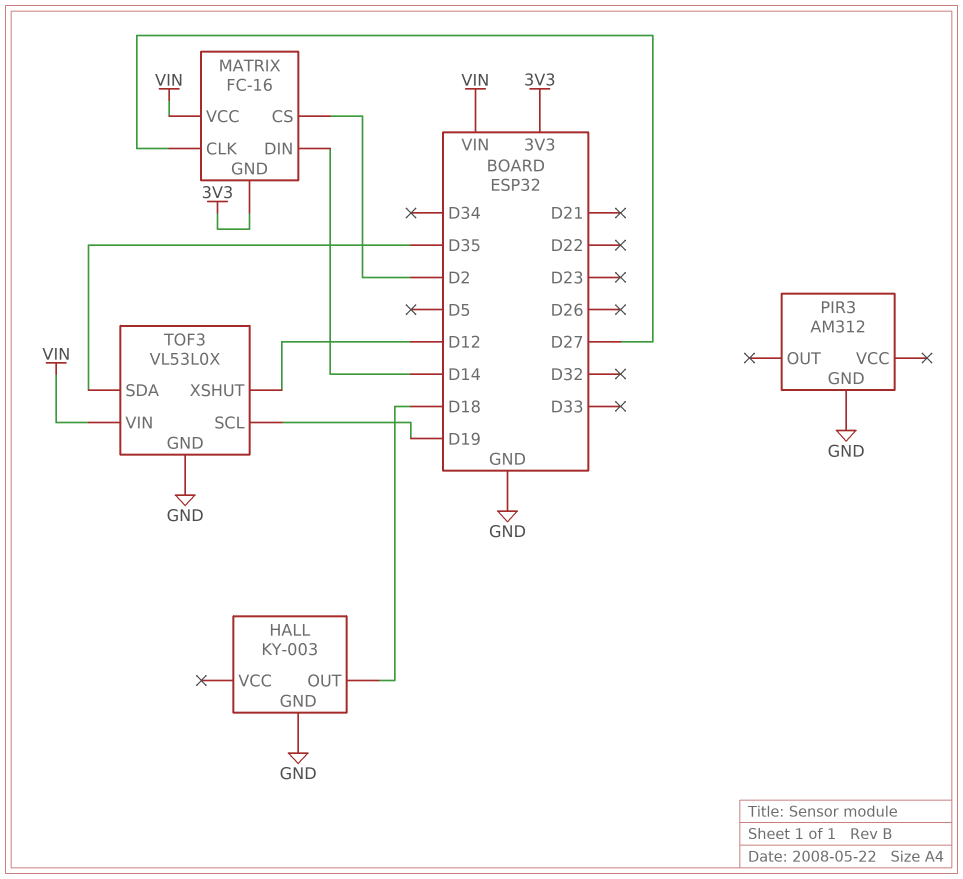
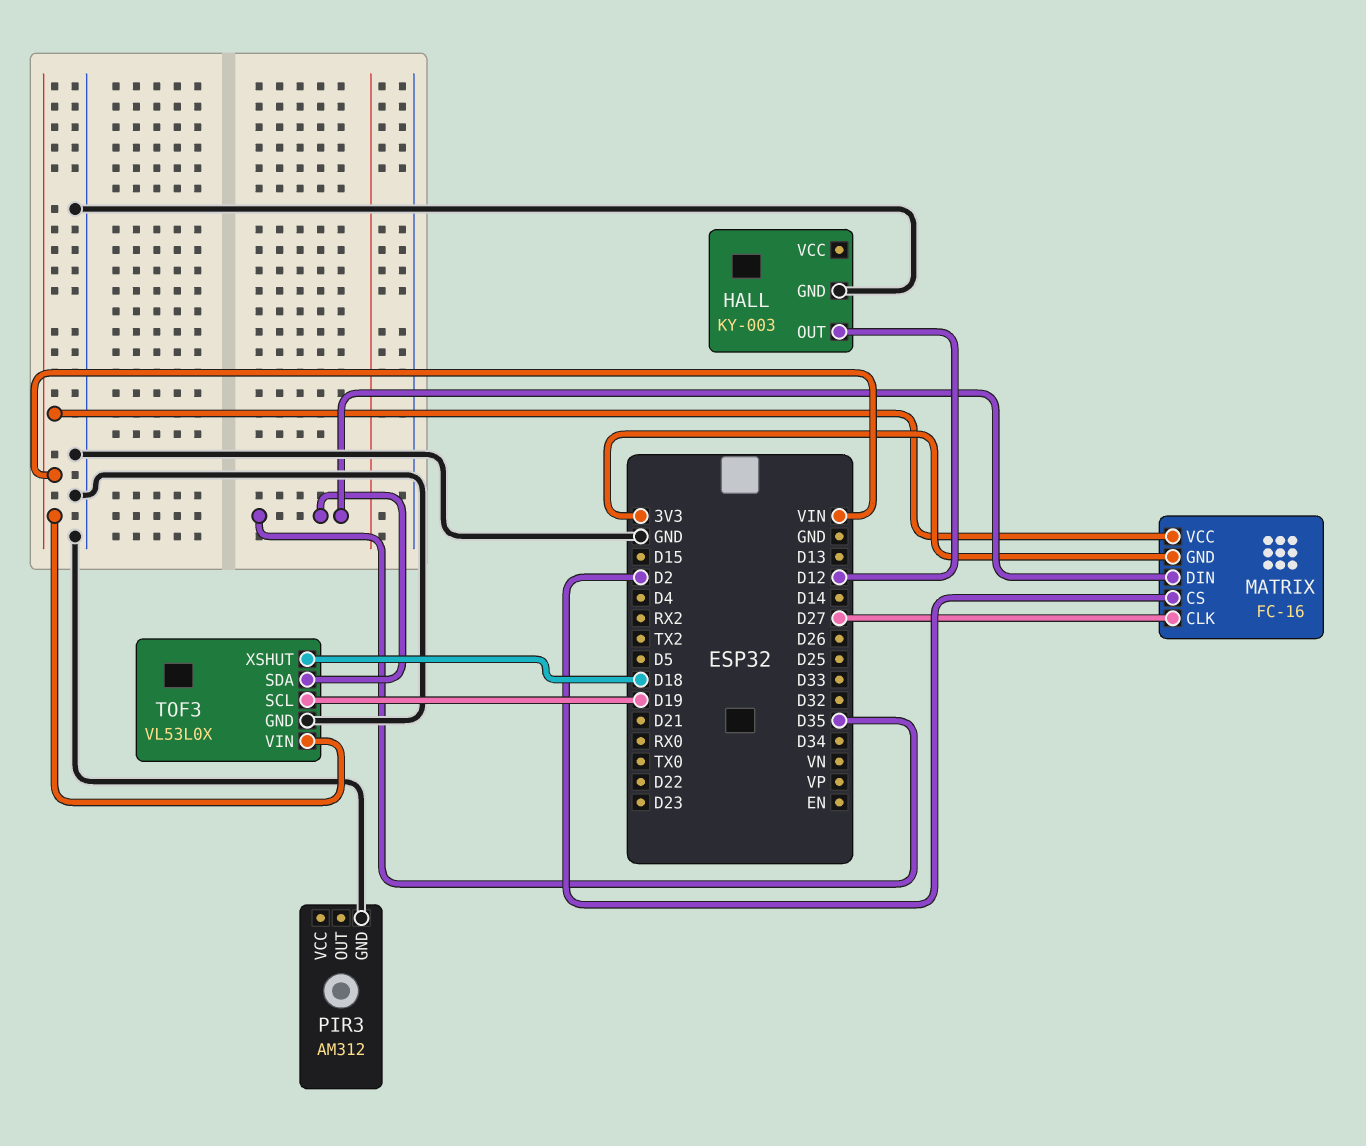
HALL pin OUT: D18 -> D12
MATRIX pin DIN: D14 -> D35
TOF3 pin XSHUT: D12 -> D18

